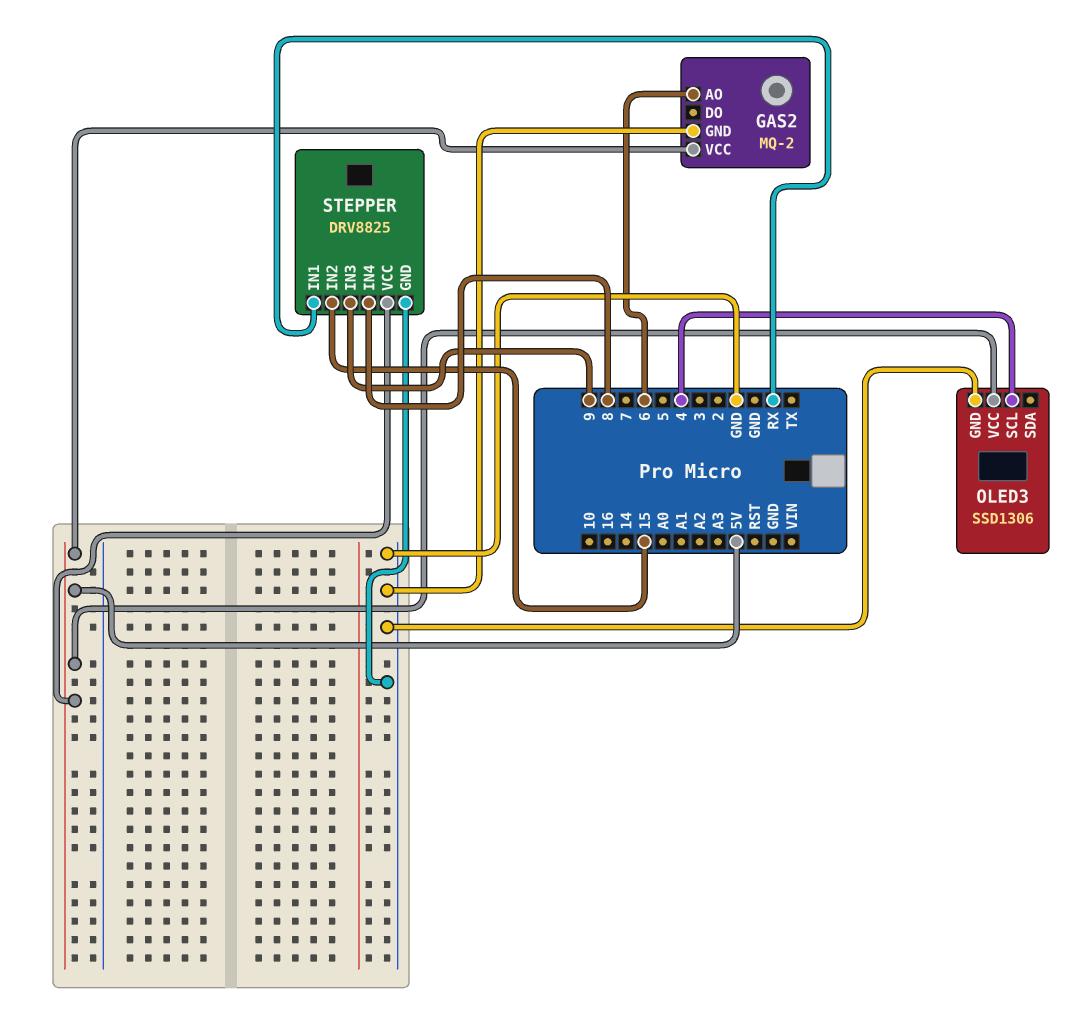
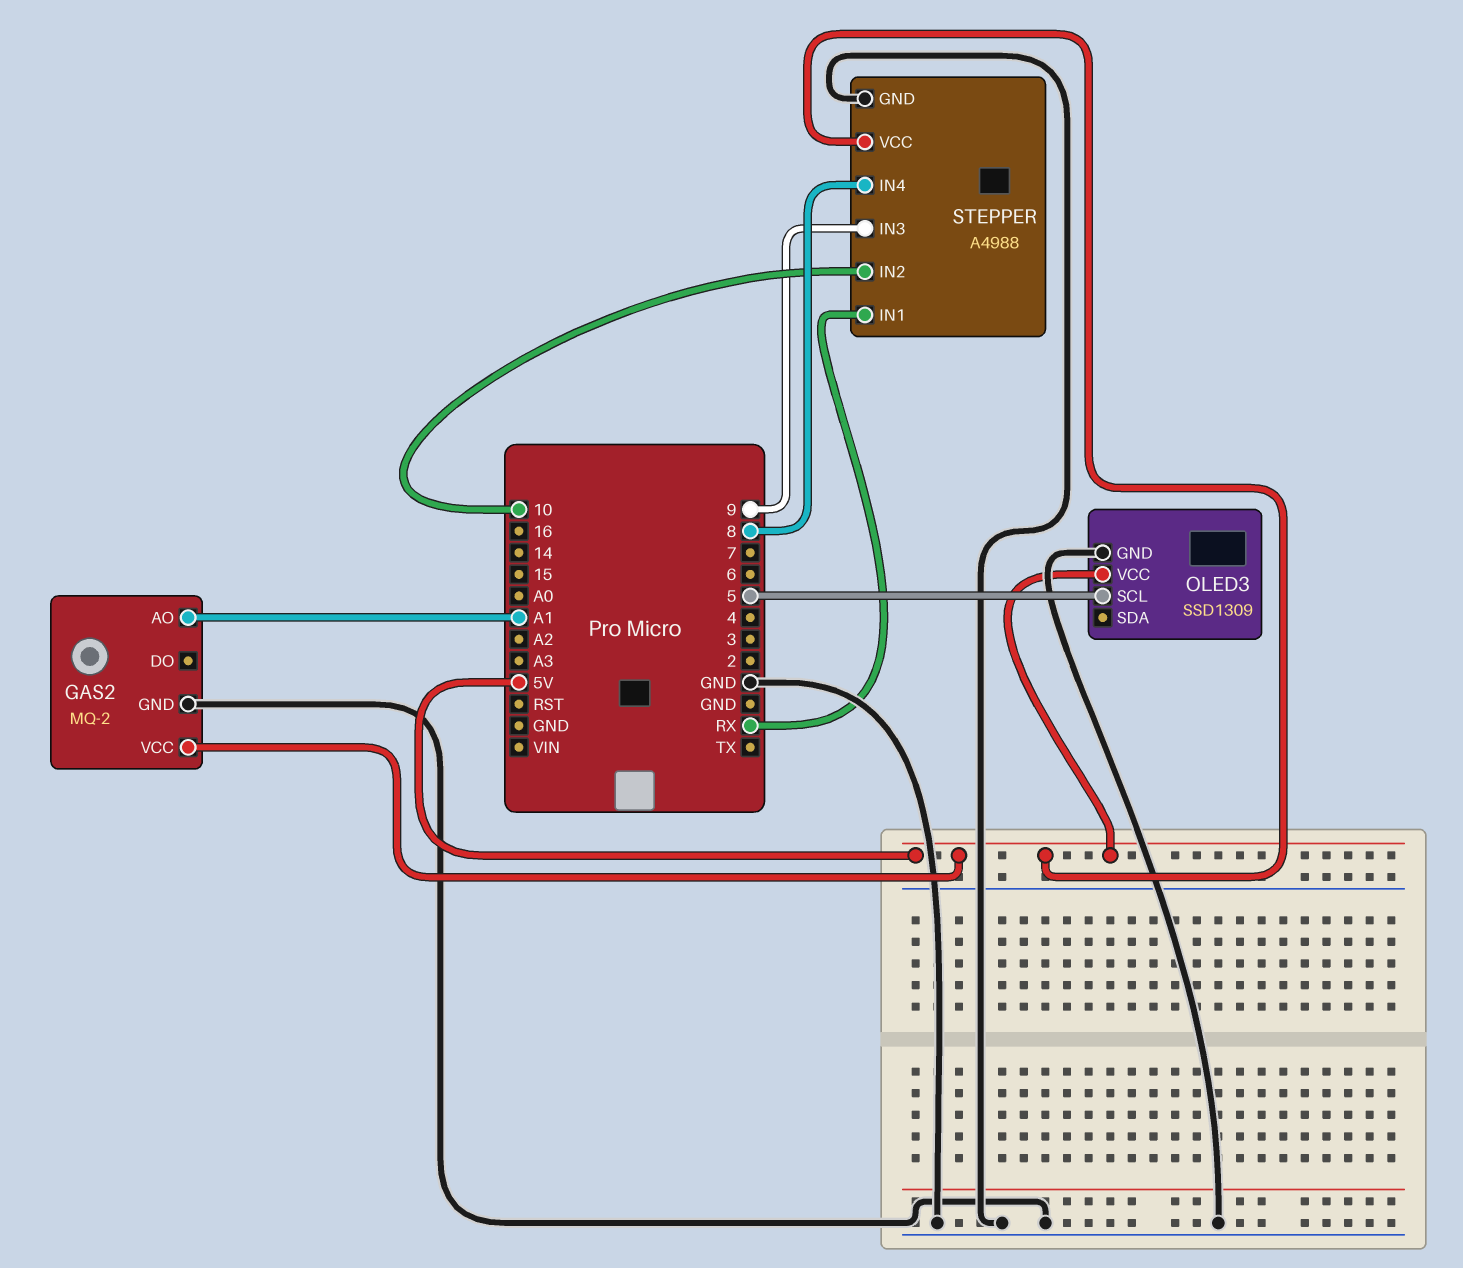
GAS2 pin AO: 6 -> A1
OLED3: SSD1306 -> SSD1309
OLED3 pin SCL: 4 -> 5
STEPPER: DRV8825 -> A4988
STEPPER pin IN2: 15 -> 10

